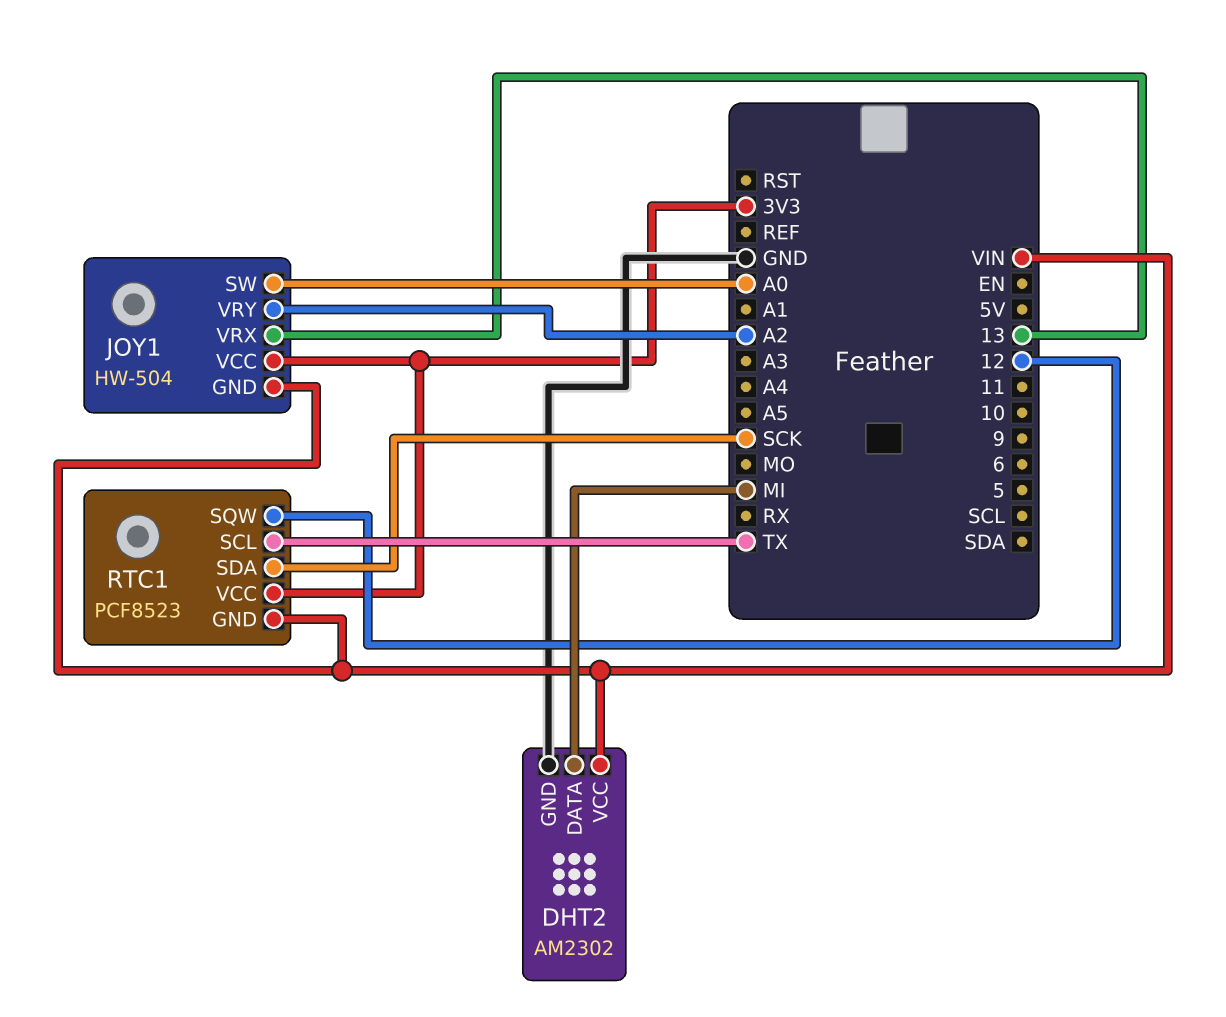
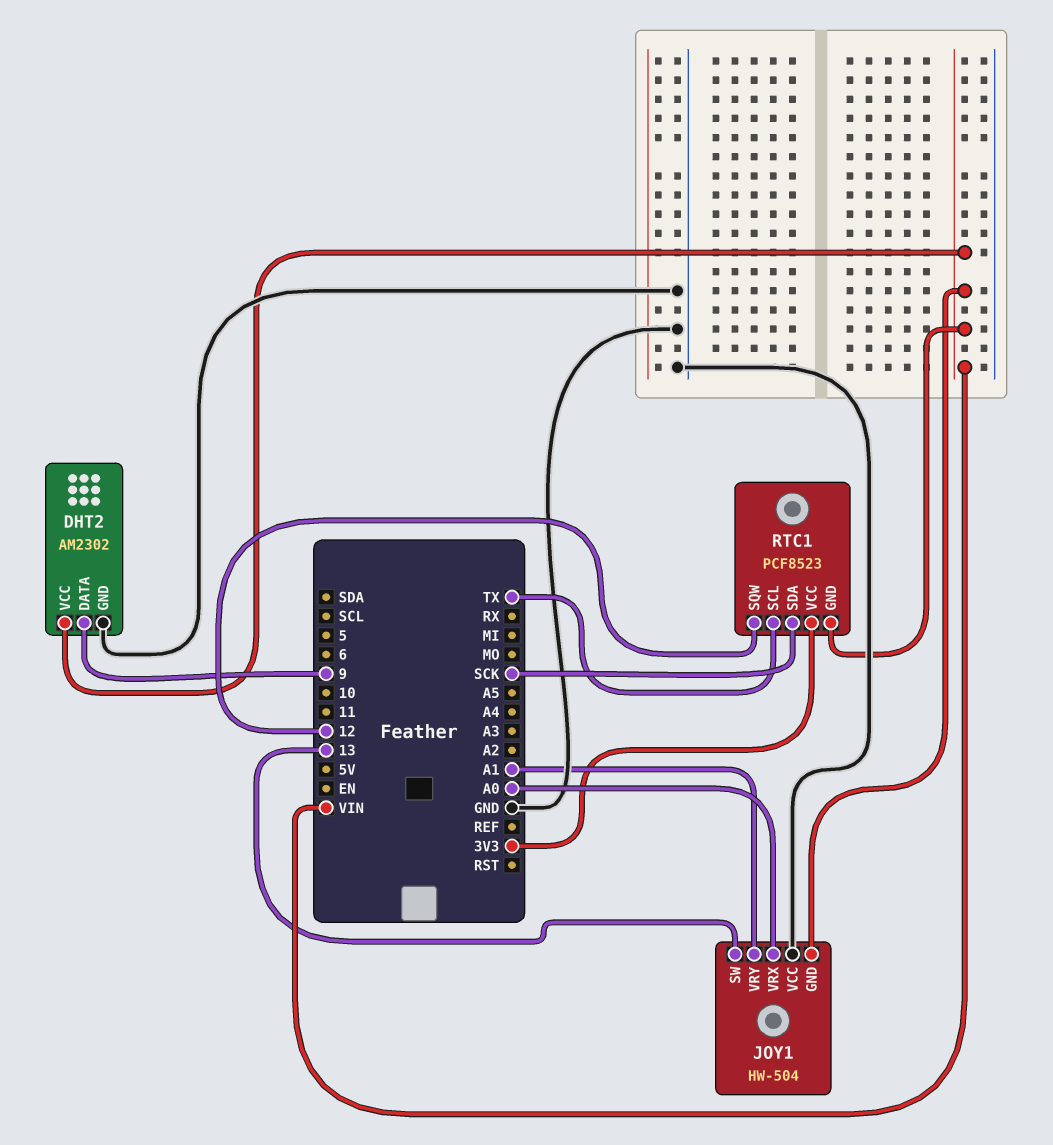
DHT2 pin DATA: MI -> 9
JOY1 pin SW: A0 -> 13
JOY1 pin VCC: 3V3 -> GND
JOY1 pin VRX: 13 -> A0
JOY1 pin VRY: A2 -> A1

